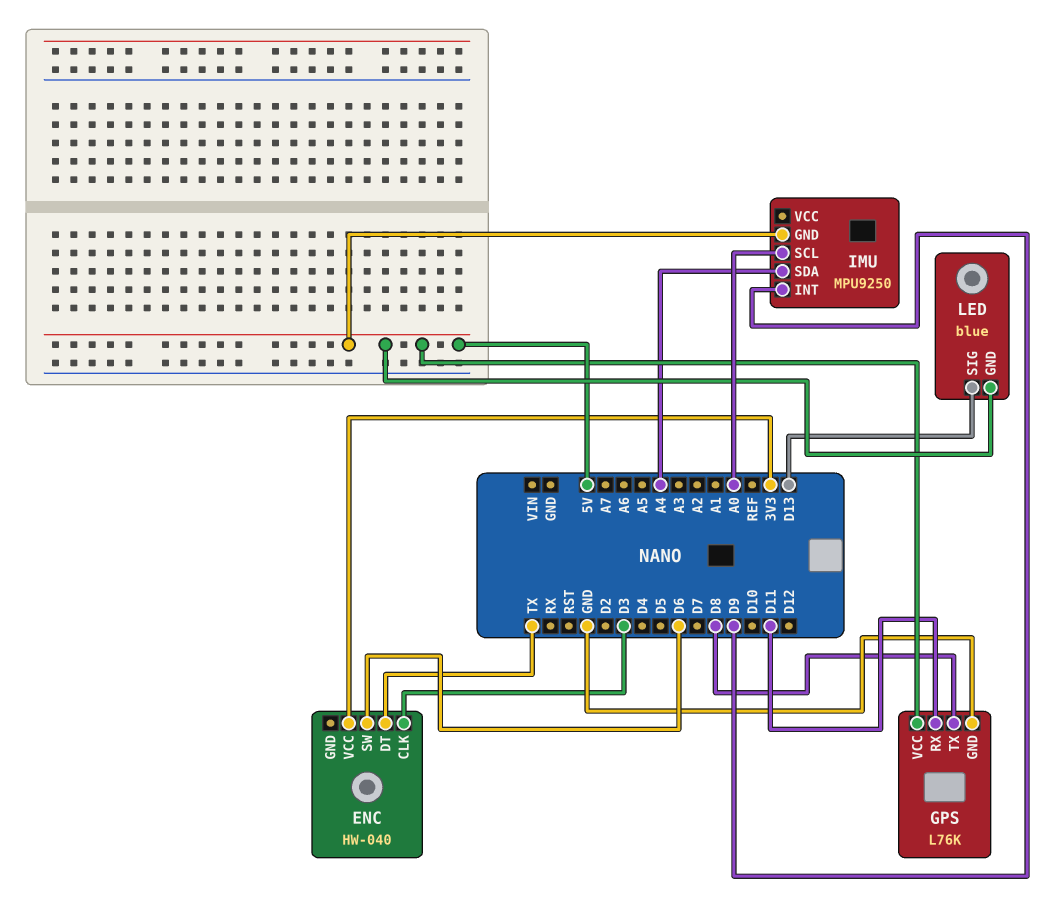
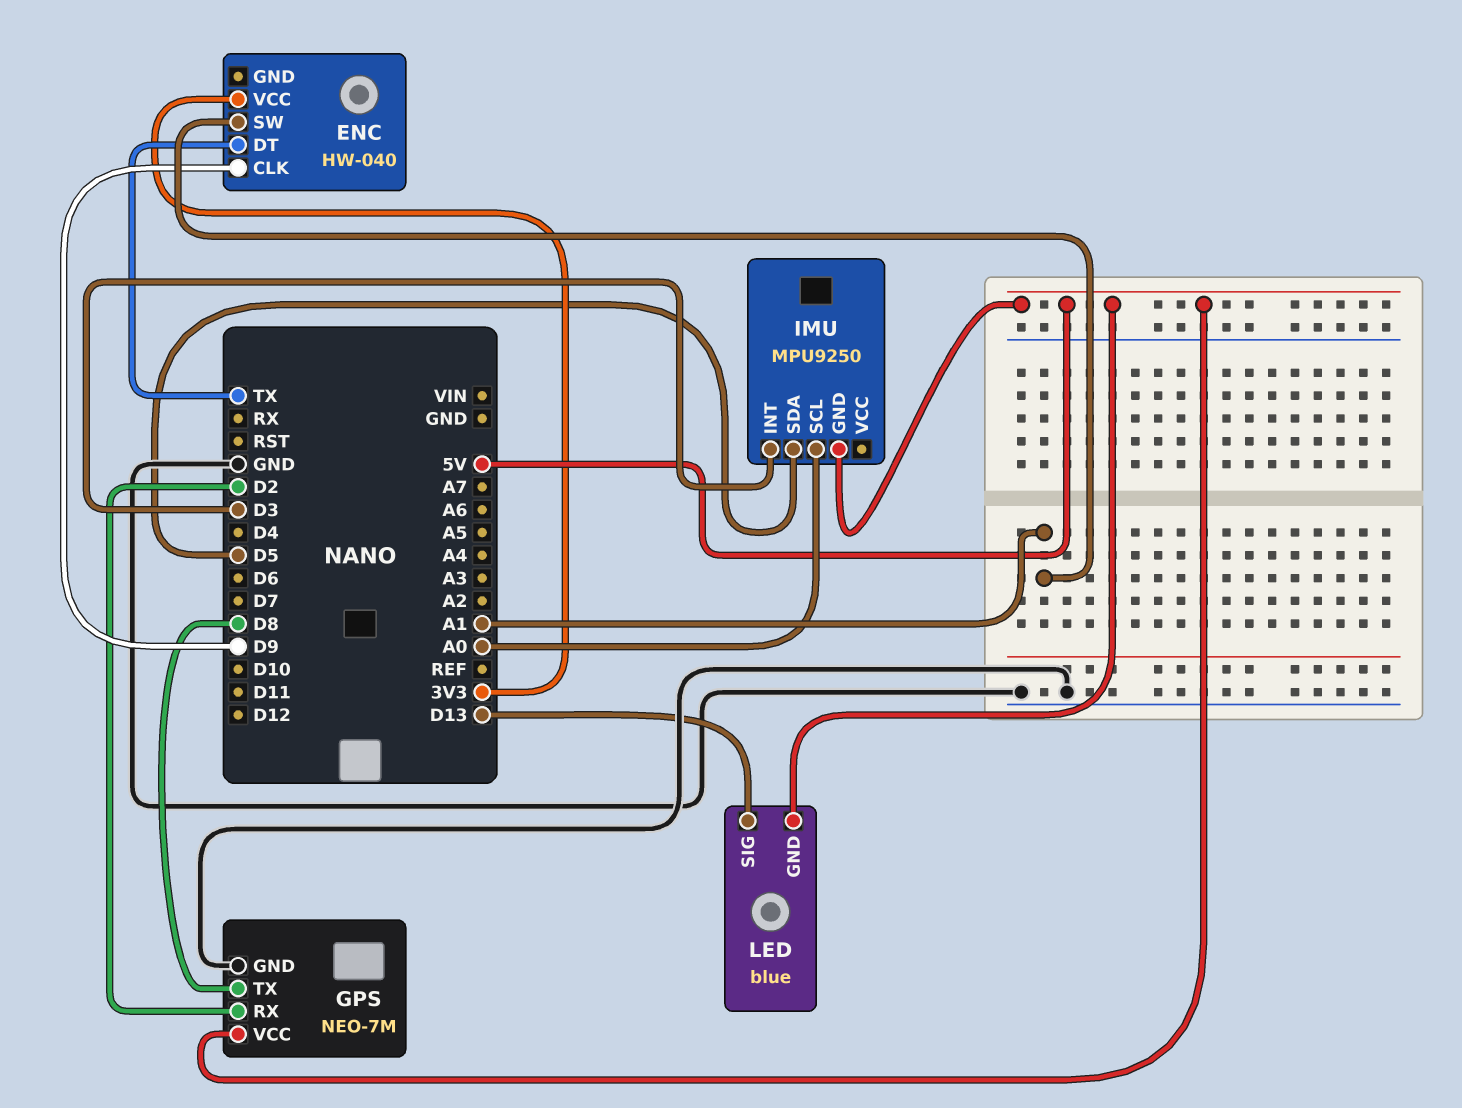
ENC pin CLK: D3 -> D9
ENC pin SW: D6 -> A1
GPS: L76K -> NEO-7M
GPS pin RX: D11 -> D2
IMU pin INT: D9 -> D3
IMU pin SDA: A4 -> D5

